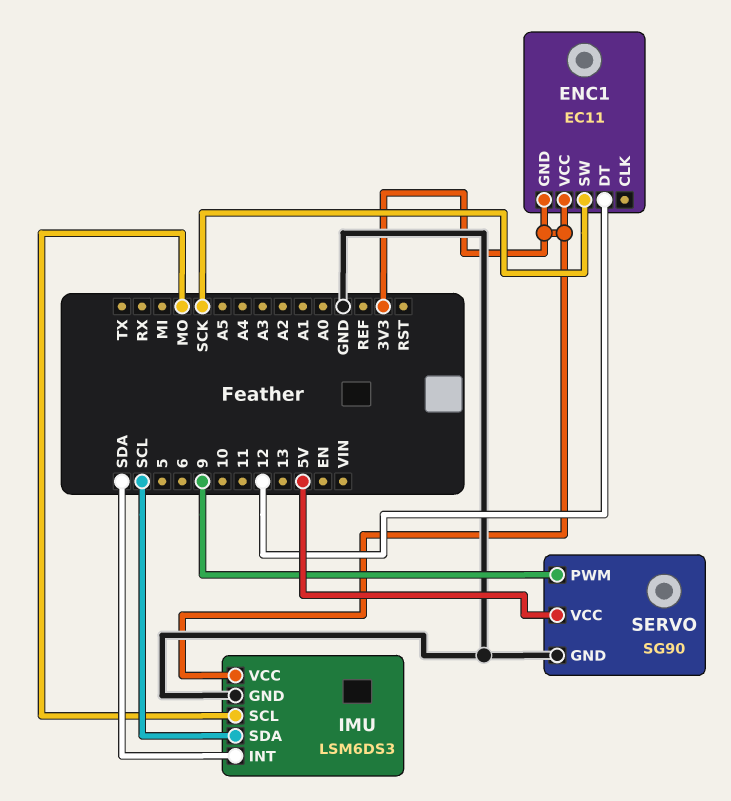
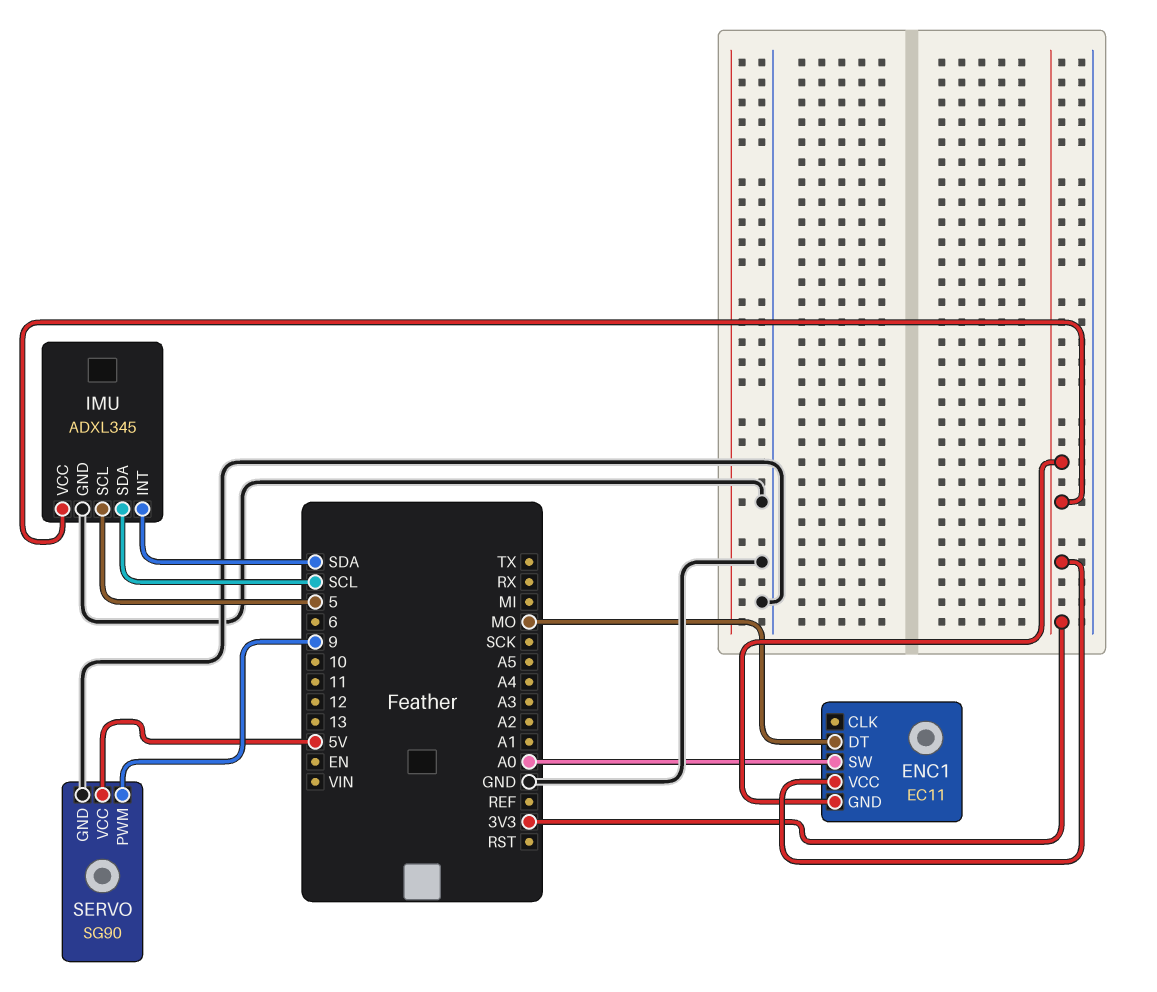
ENC1 pin DT: 12 -> MO
ENC1 pin SW: SCK -> A0
IMU: LSM6DS3 -> ADXL345
IMU pin SCL: MO -> 5

